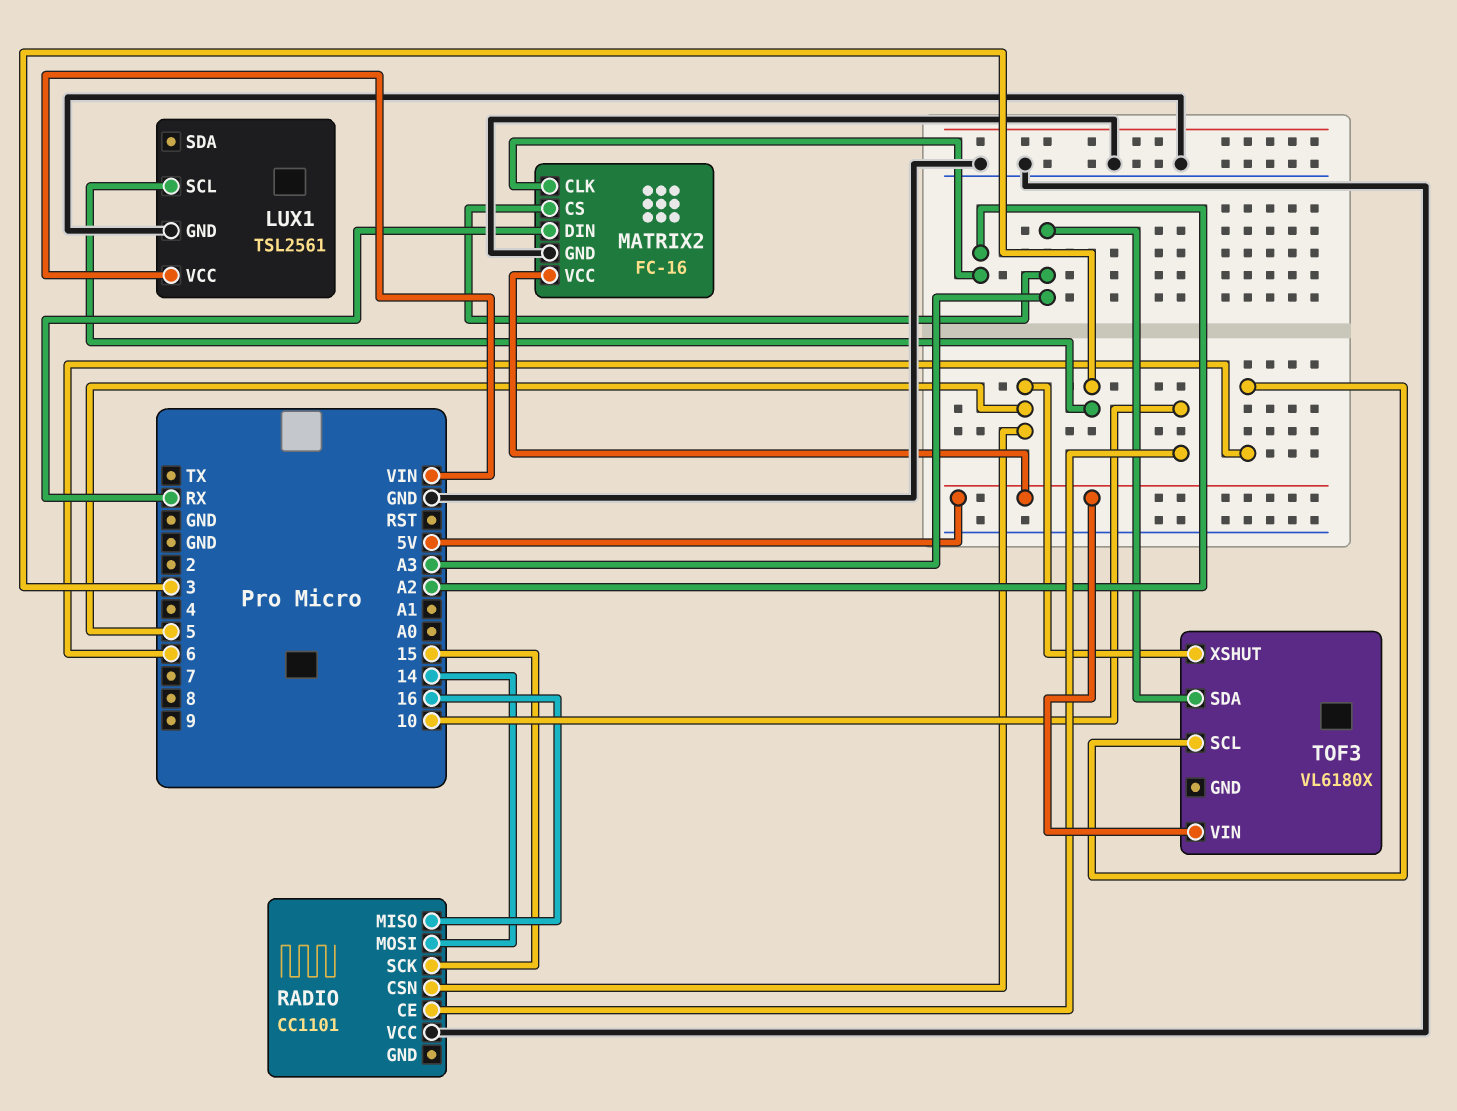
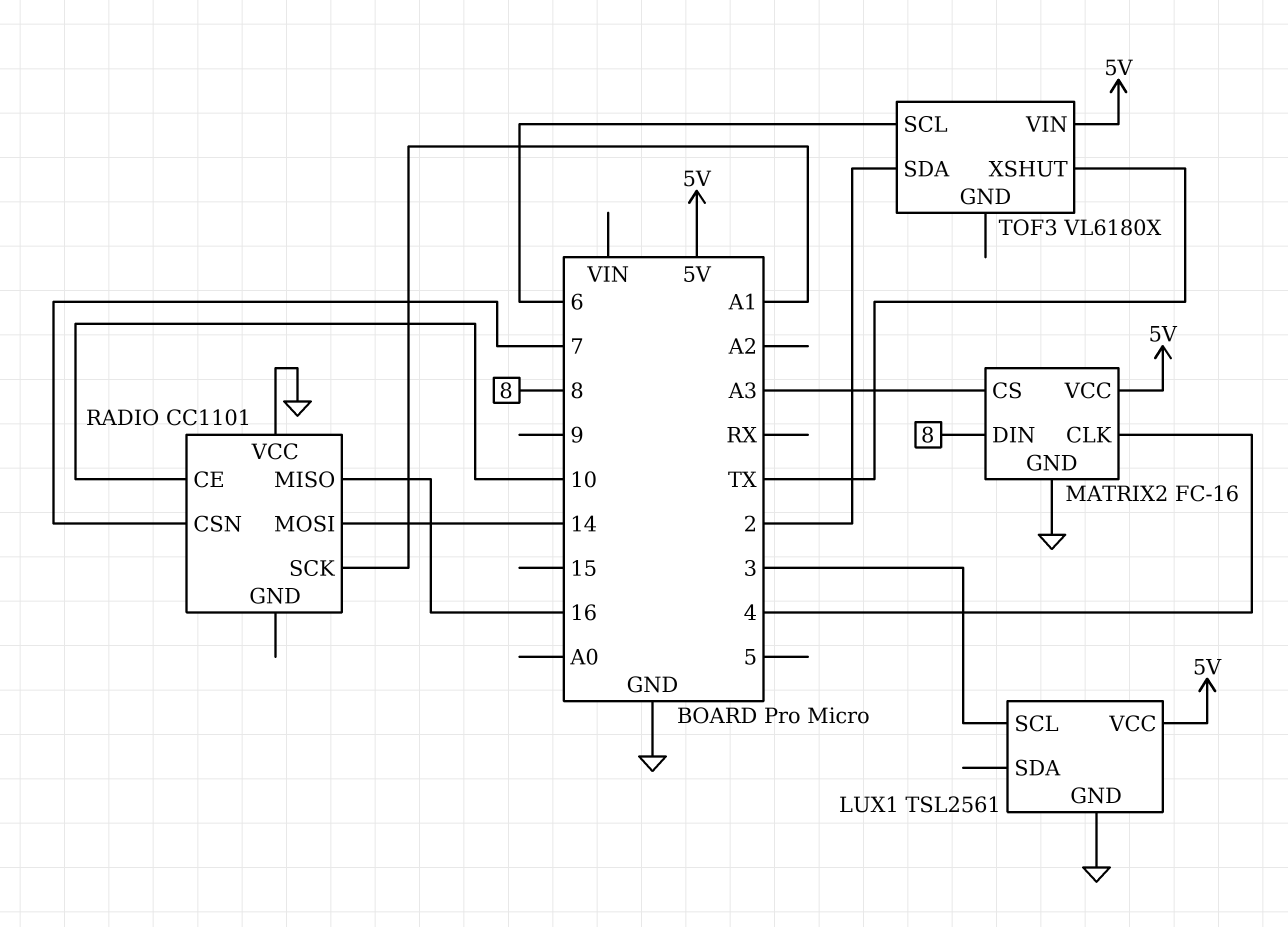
LUX1 pin VCC: VIN -> 5V
MATRIX2 pin CLK: A2 -> 4
MATRIX2 pin DIN: RX -> 8
RADIO pin CSN: 5 -> 7
RADIO pin SCK: 15 -> A1
TOF3 pin SDA: A3 -> 2
TOF3 pin XSHUT: 5 -> TX

